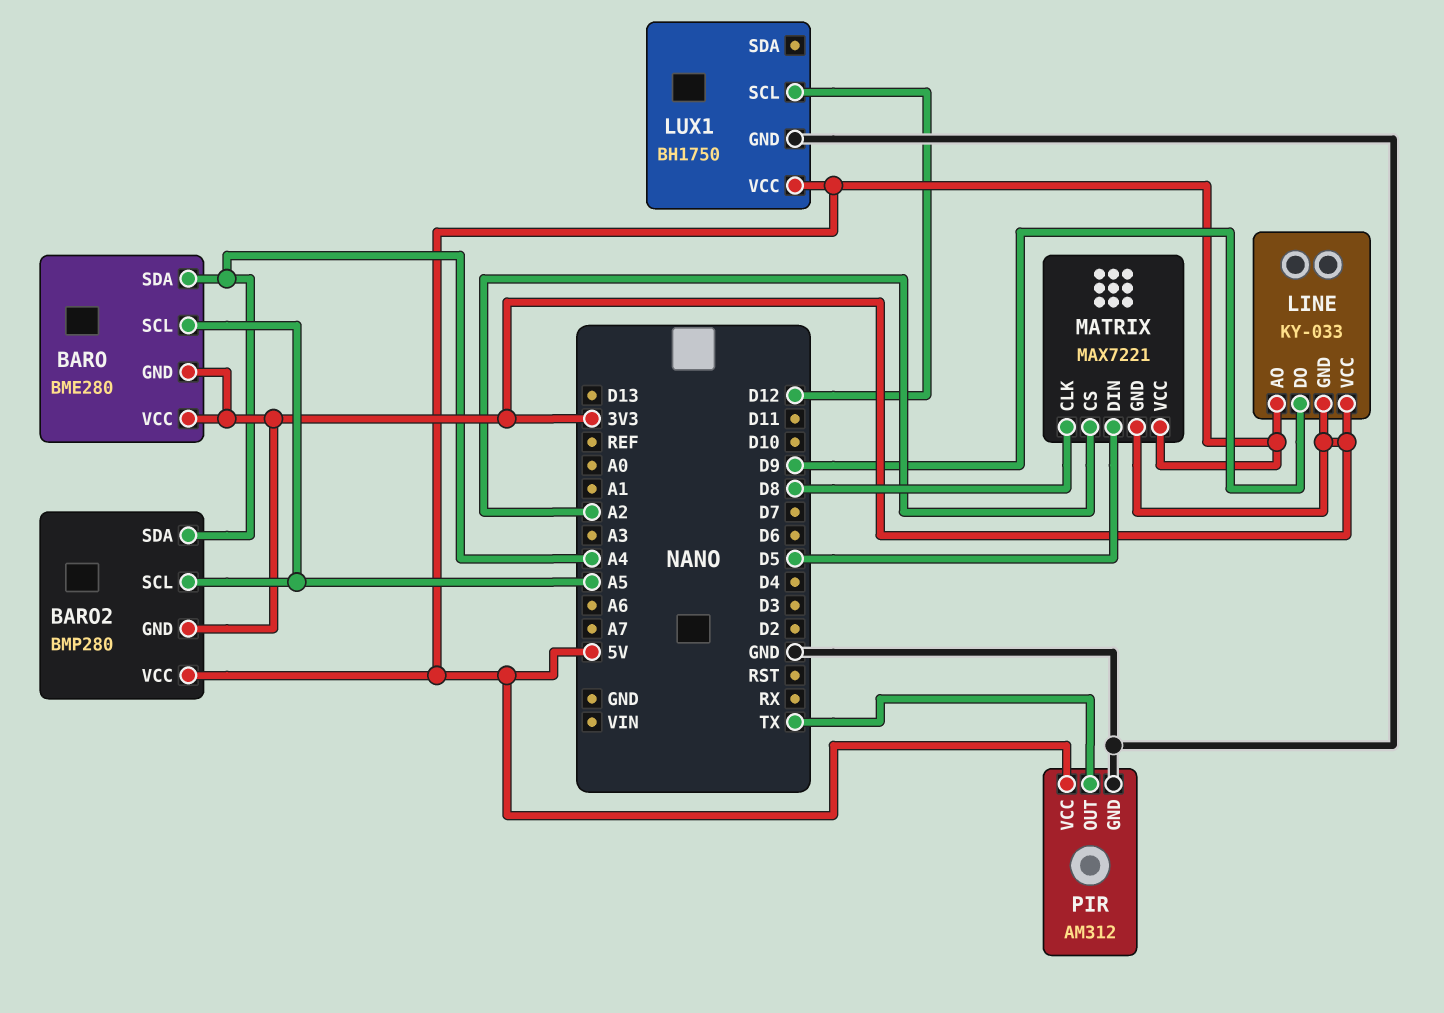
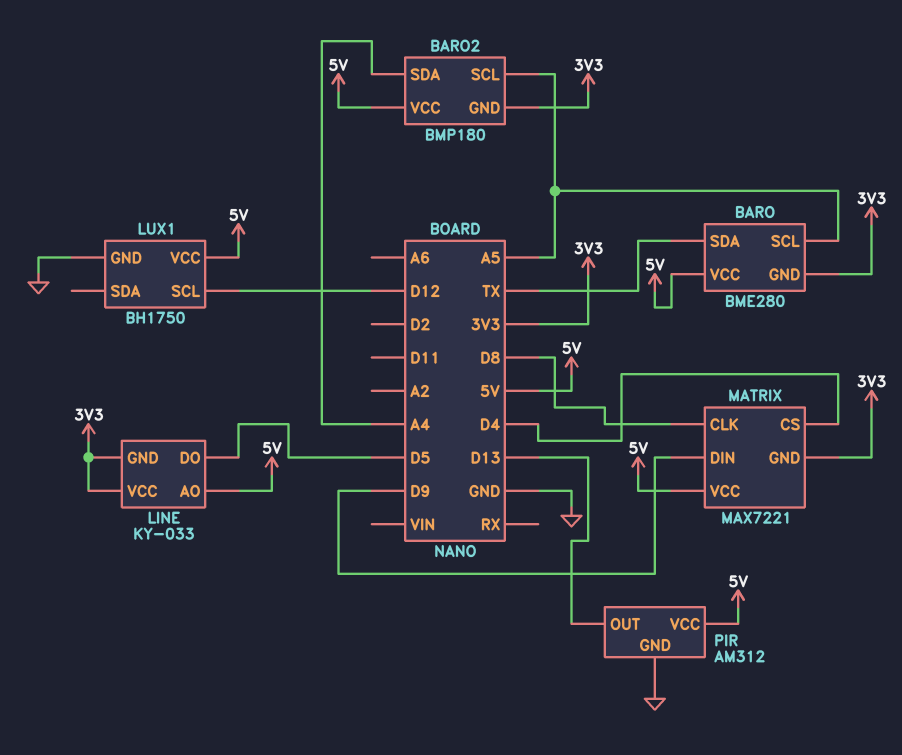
BARO pin SDA: A4 -> TX
BARO pin VCC: 3V3 -> 5V
BARO2: BMP280 -> BMP180
LINE pin DO: D9 -> D5
MATRIX pin CS: A2 -> D4
MATRIX pin DIN: D5 -> D9
PIR pin OUT: TX -> D13

